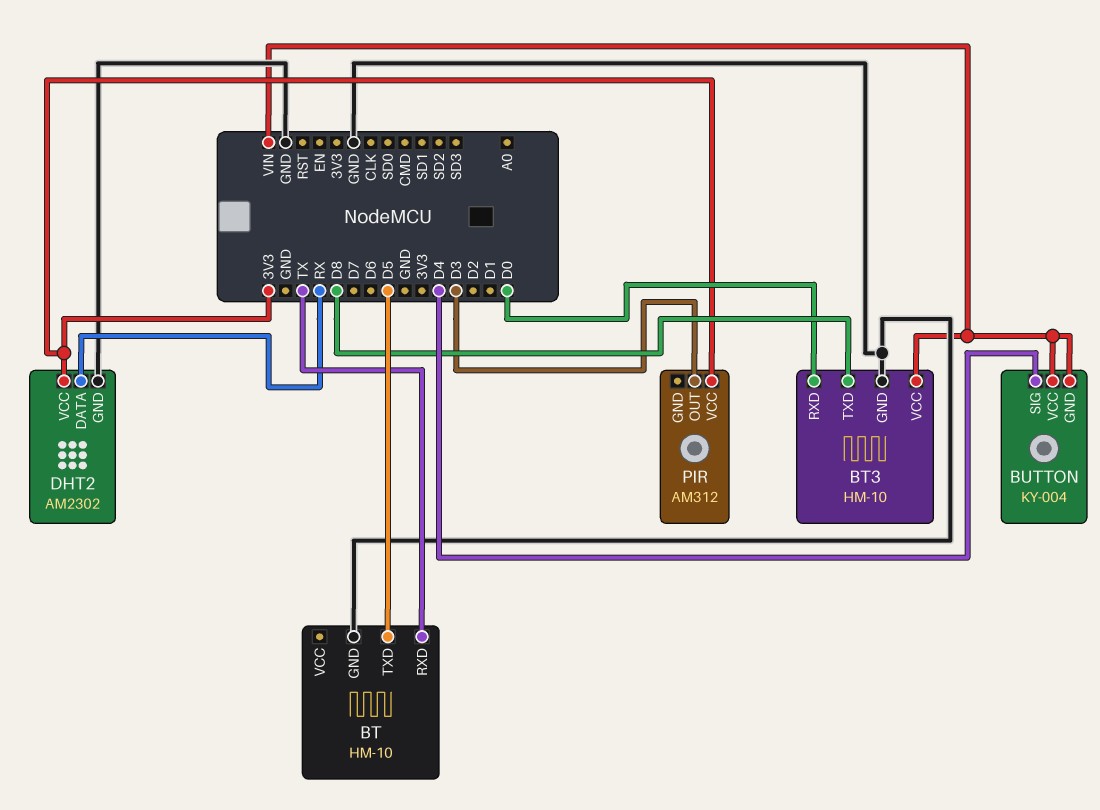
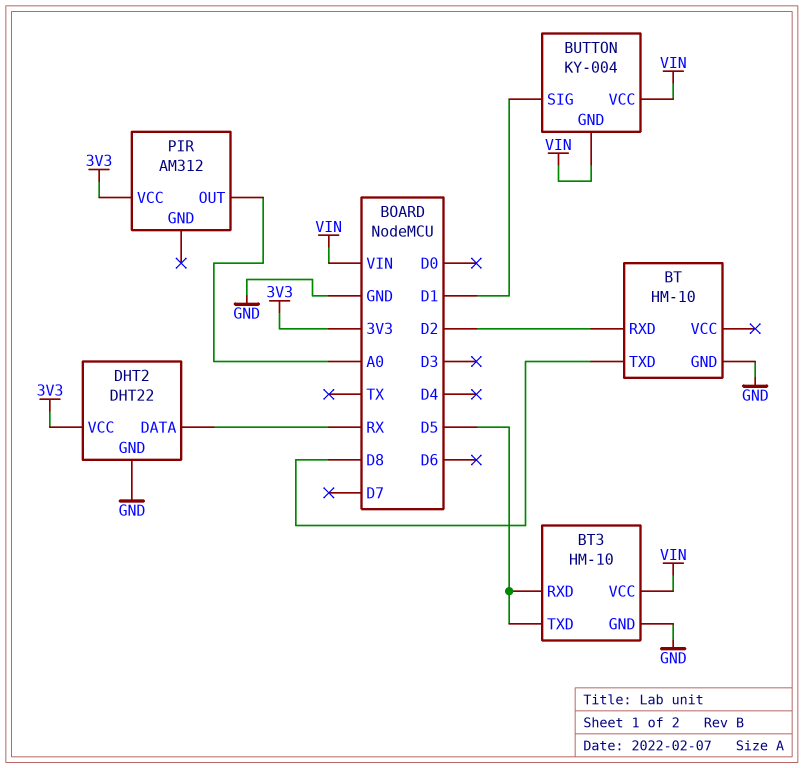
BT pin RXD: TX -> D2
BT pin TXD: D5 -> D8
BT3 pin RXD: D0 -> D5
BT3 pin TXD: D8 -> D5
BUTTON pin SIG: D4 -> D1
DHT2: AM2302 -> DHT22
PIR pin OUT: D3 -> A0

